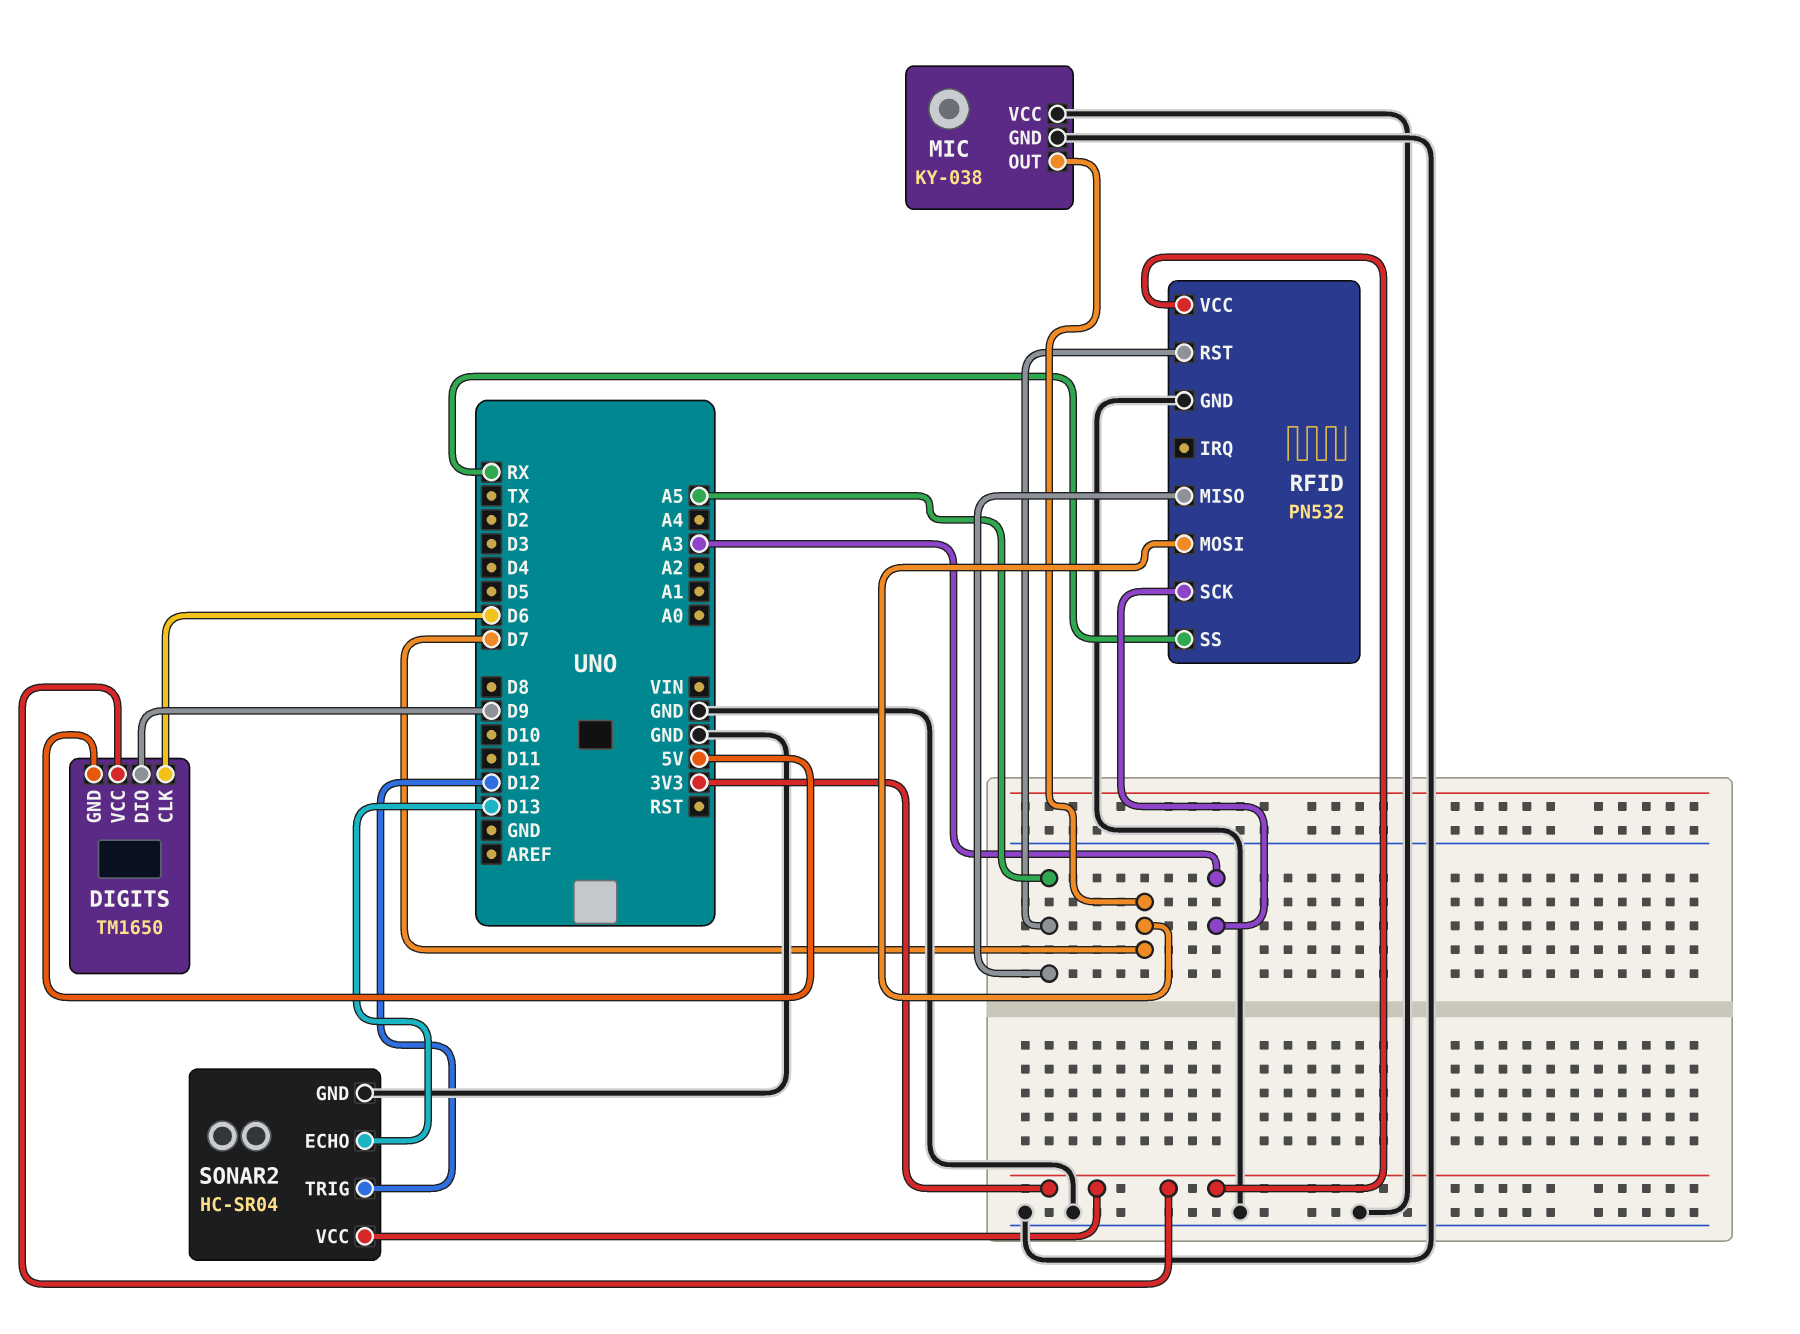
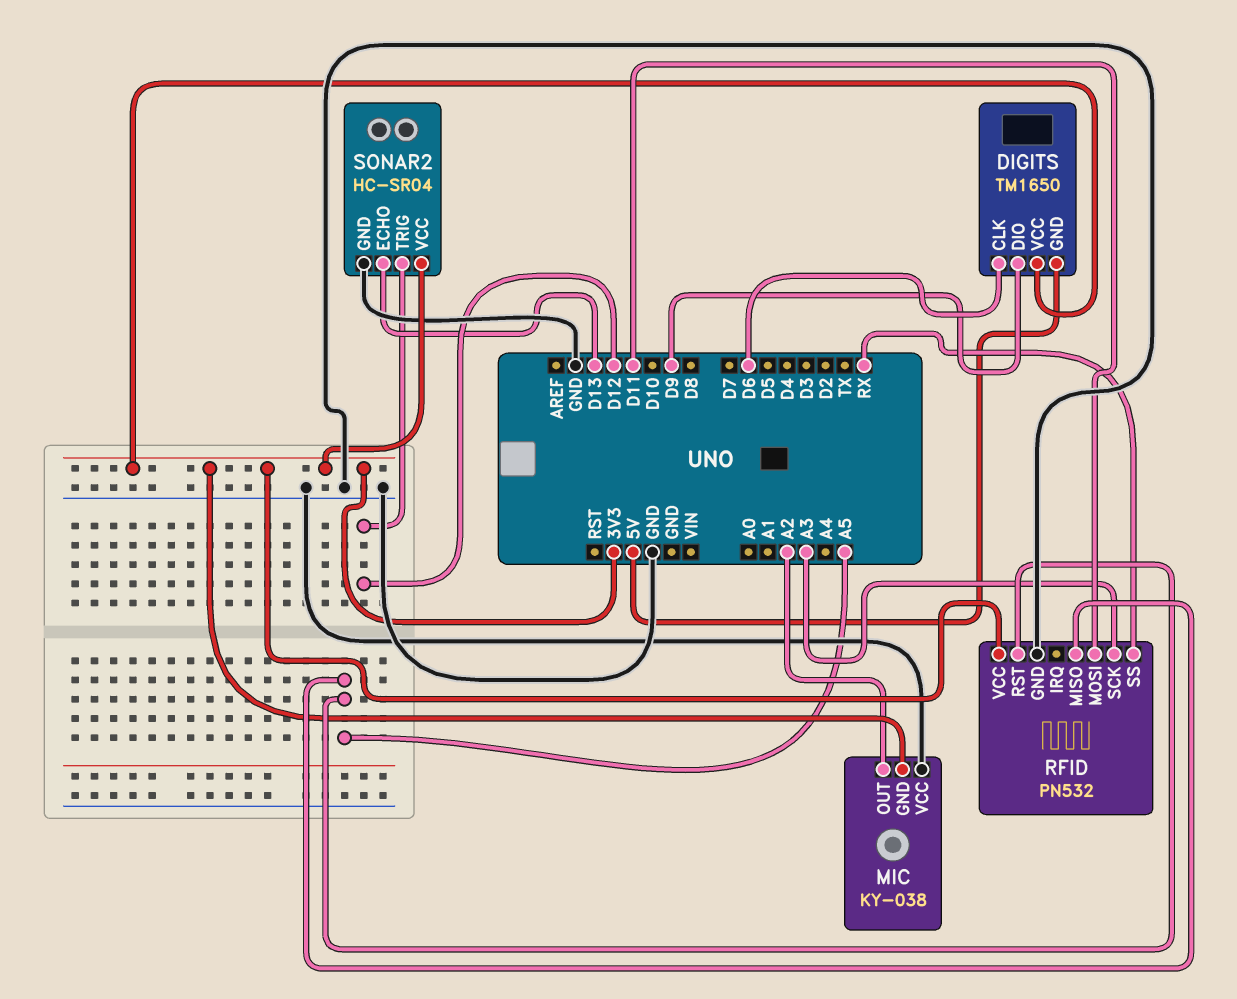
MIC pin GND: GND -> 3V3
MIC pin OUT: D7 -> A2
RFID pin MOSI: D7 -> D11

